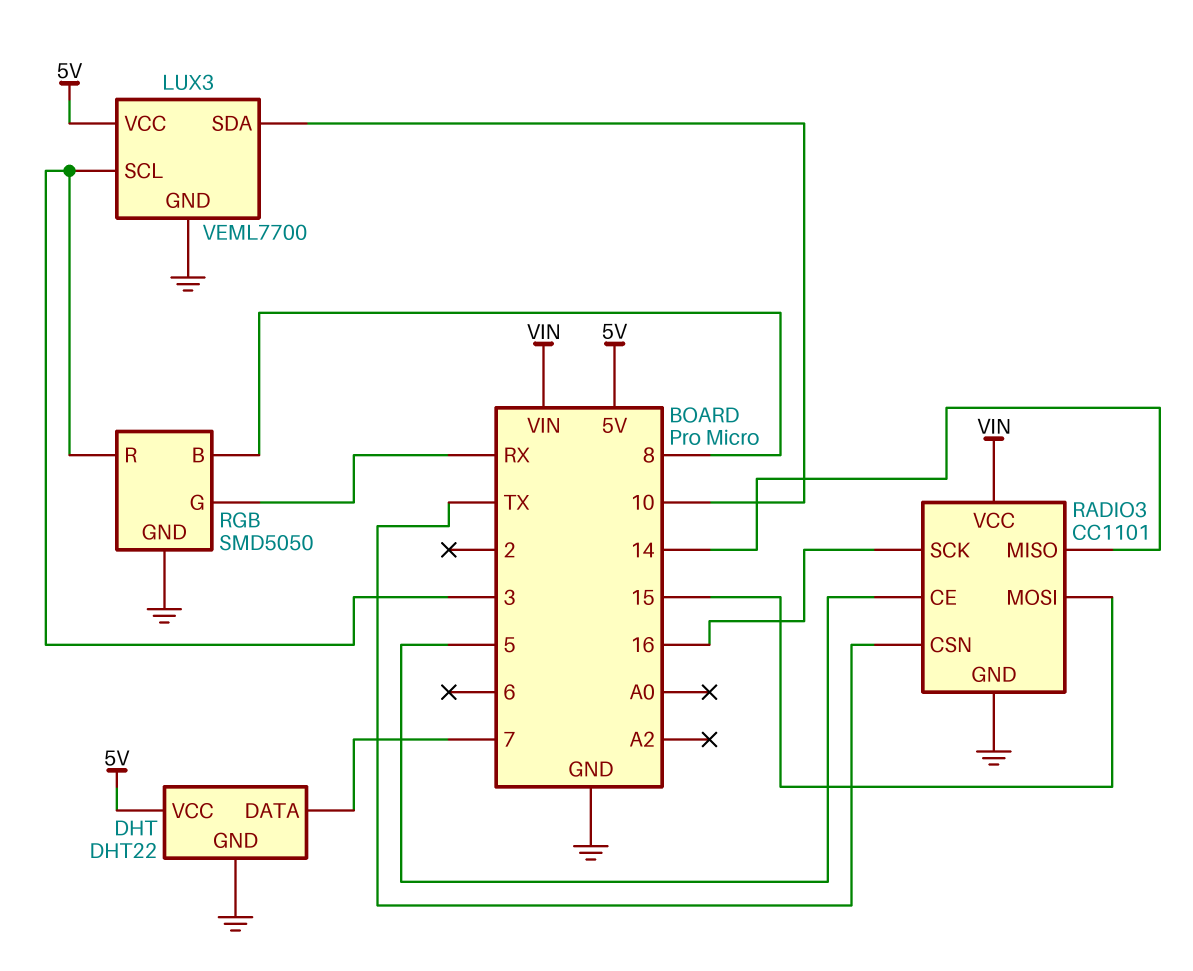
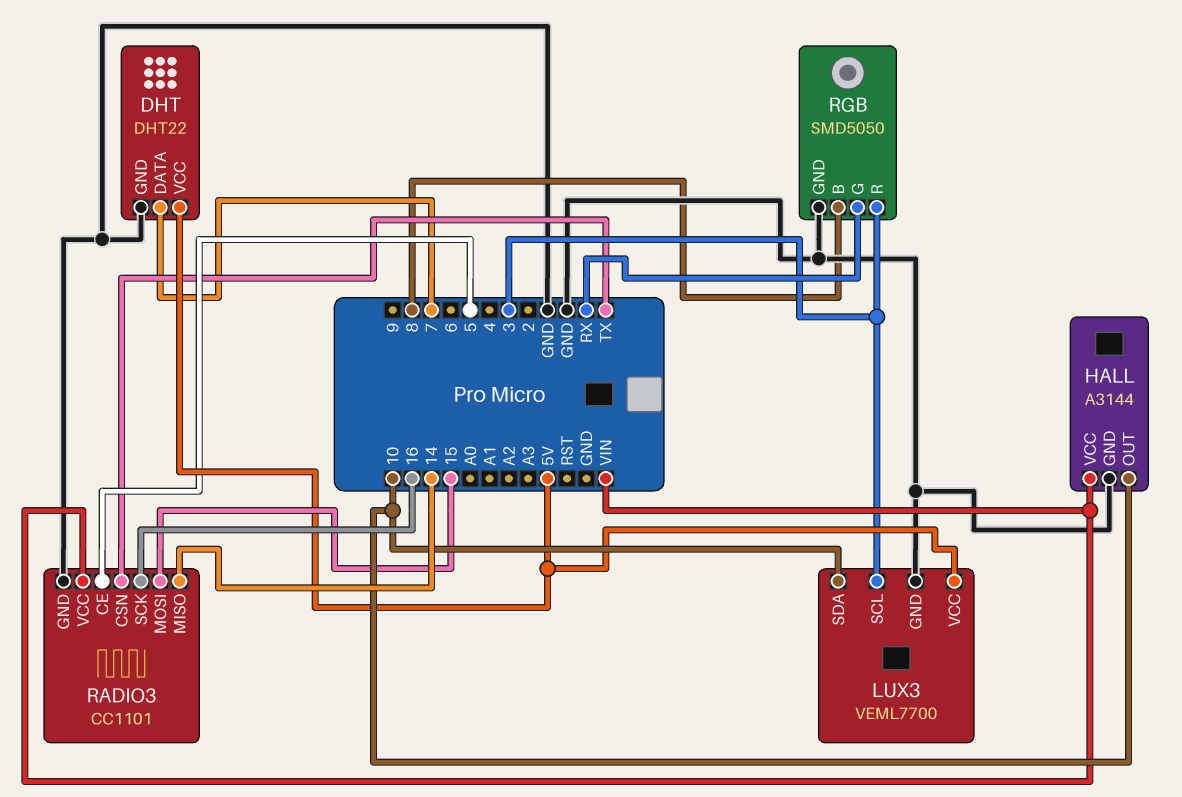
HALL: none -> A3144
HALL pin GND: none -> GND
HALL pin OUT: none -> 10
HALL pin VCC: none -> VIN

